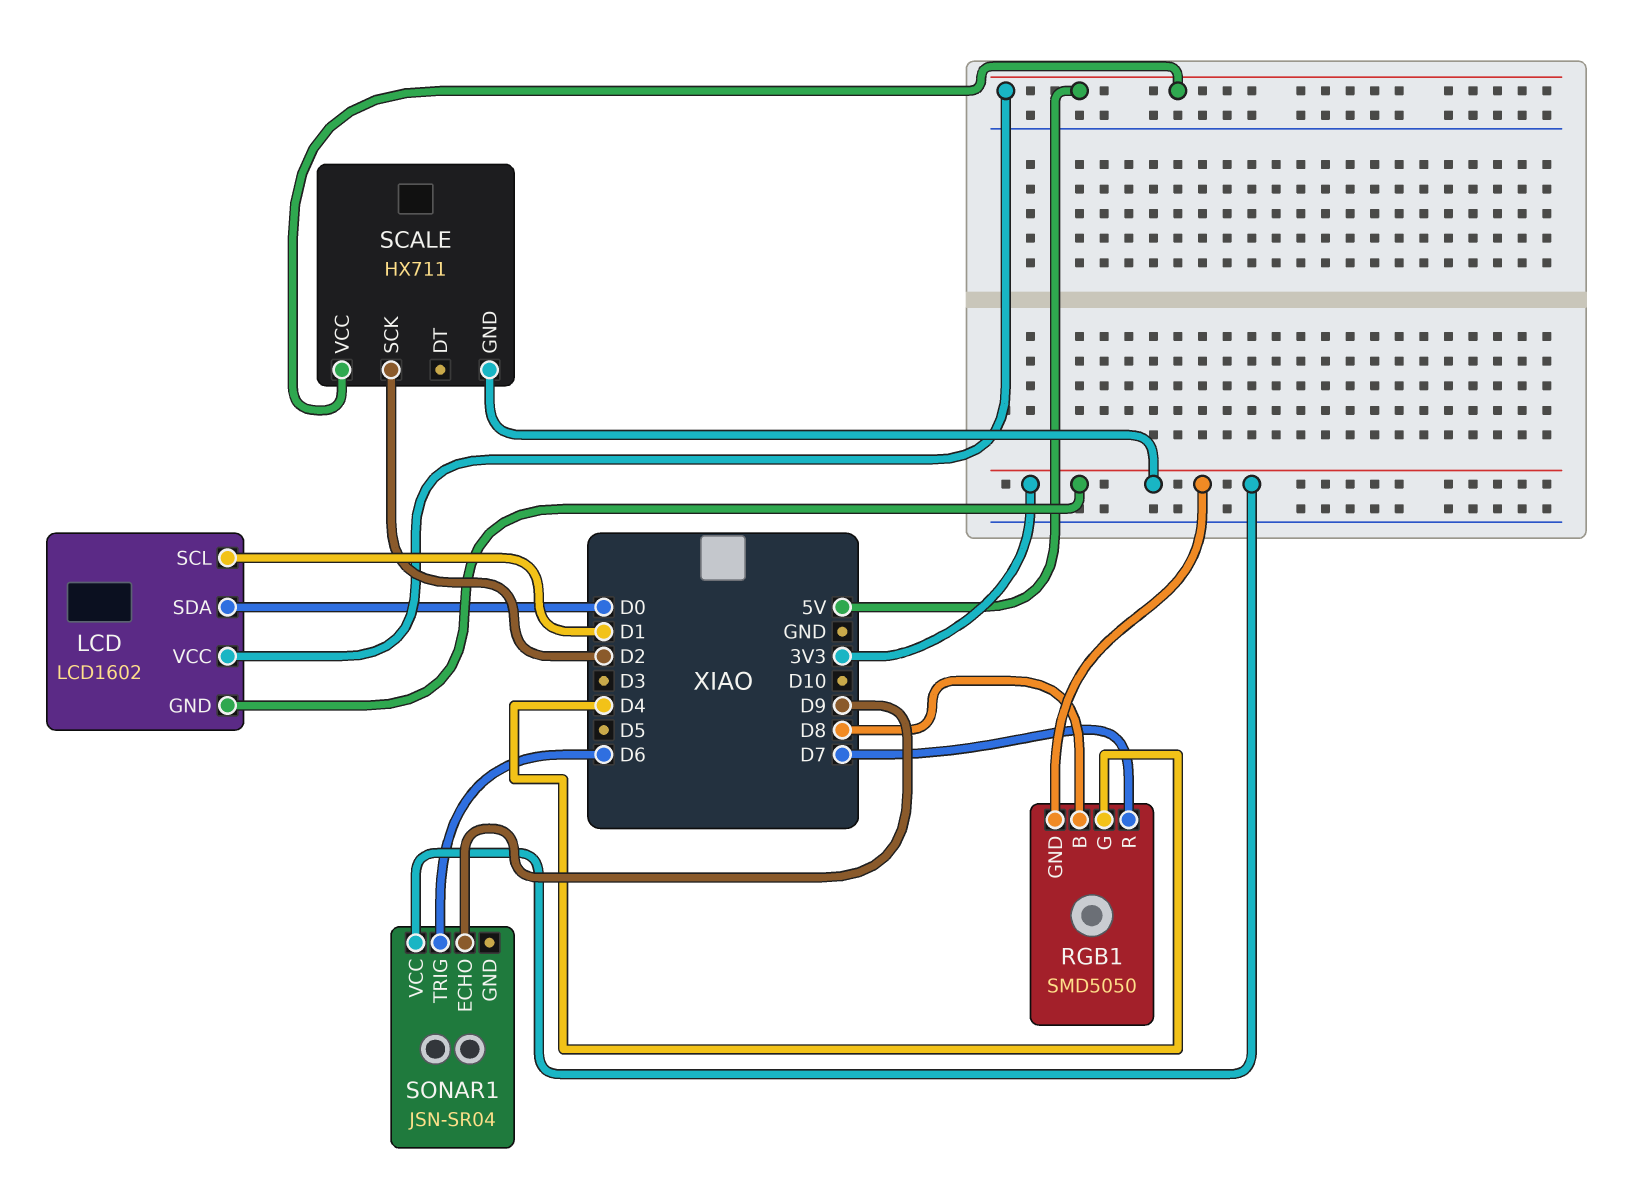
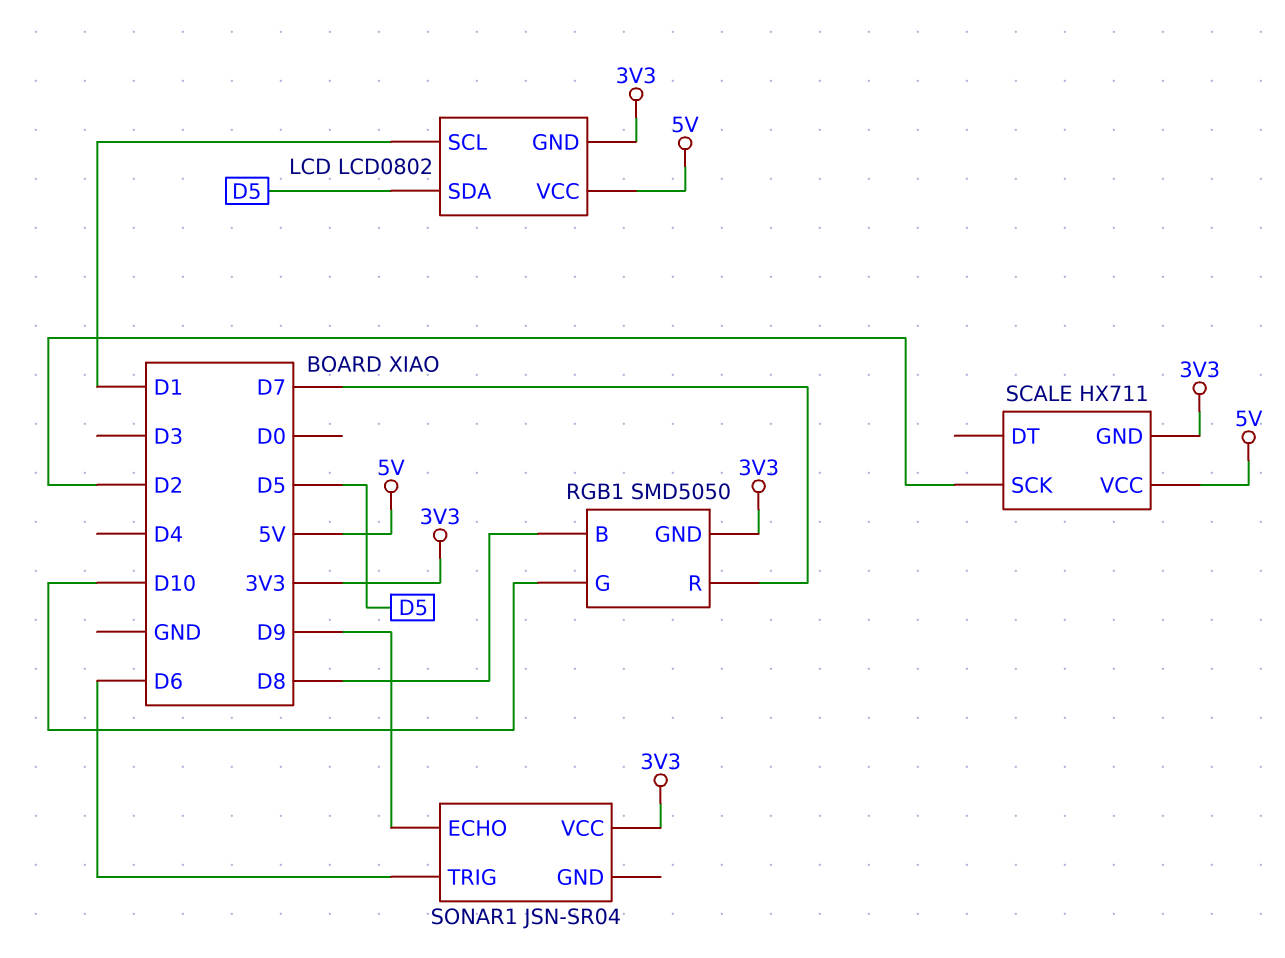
LCD: LCD1602 -> LCD0802
LCD pin SDA: D0 -> D5
RGB1 pin G: D4 -> D10

